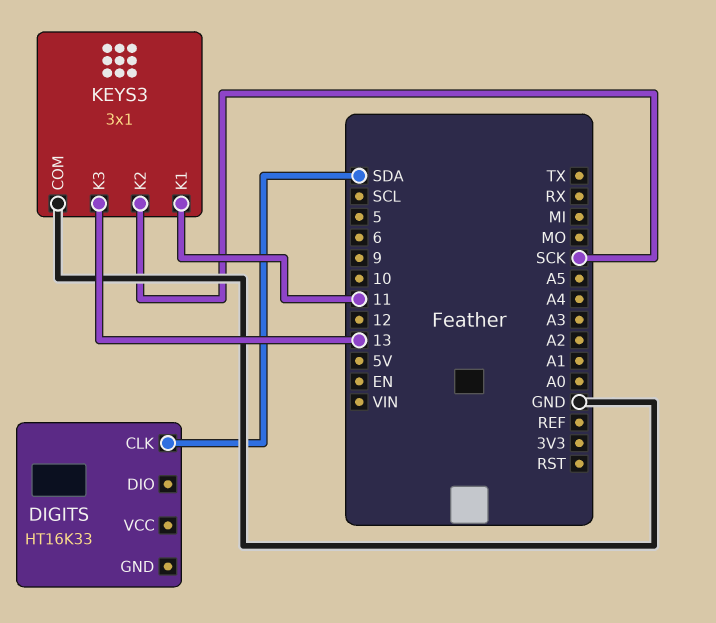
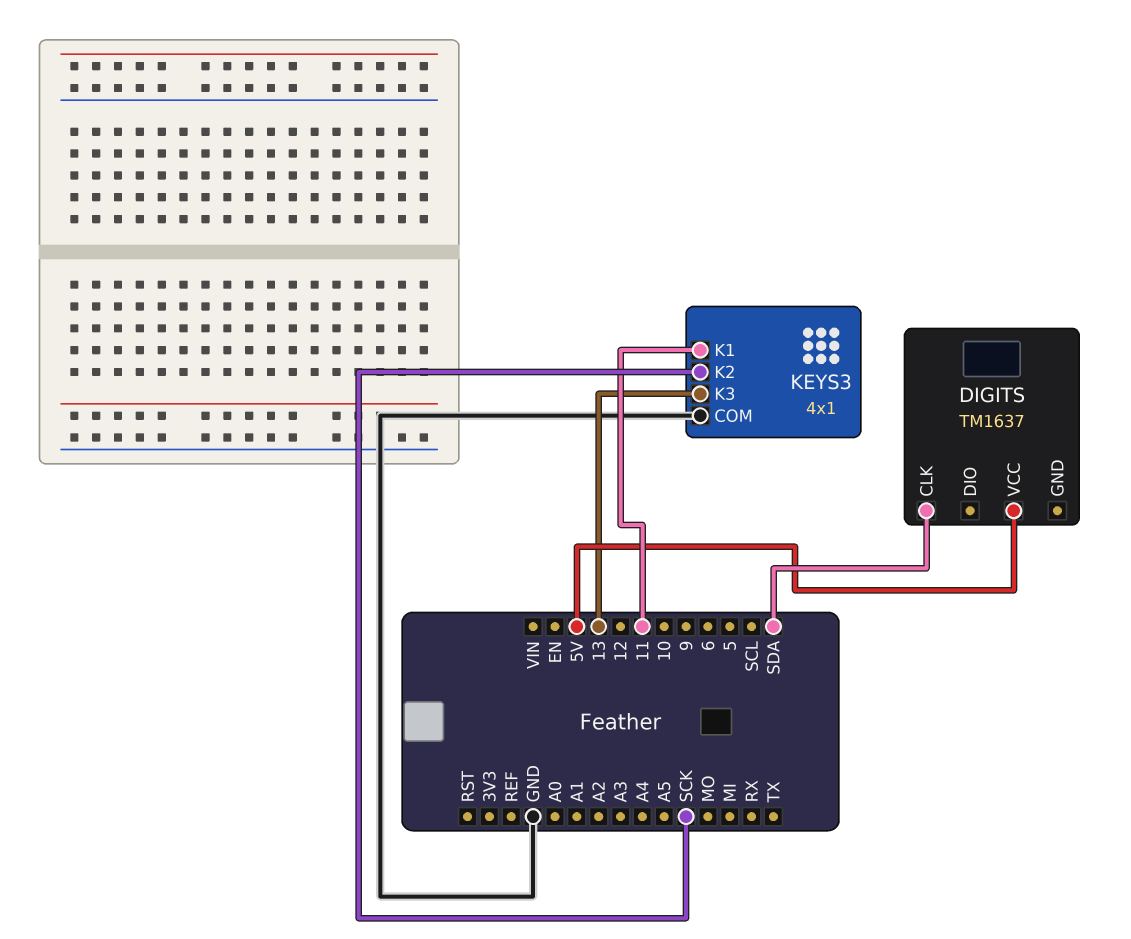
DIGITS: HT16K33 -> TM1637
DIGITS pin VCC: none -> 5V
KEYS3: 3x1 -> 4x1

